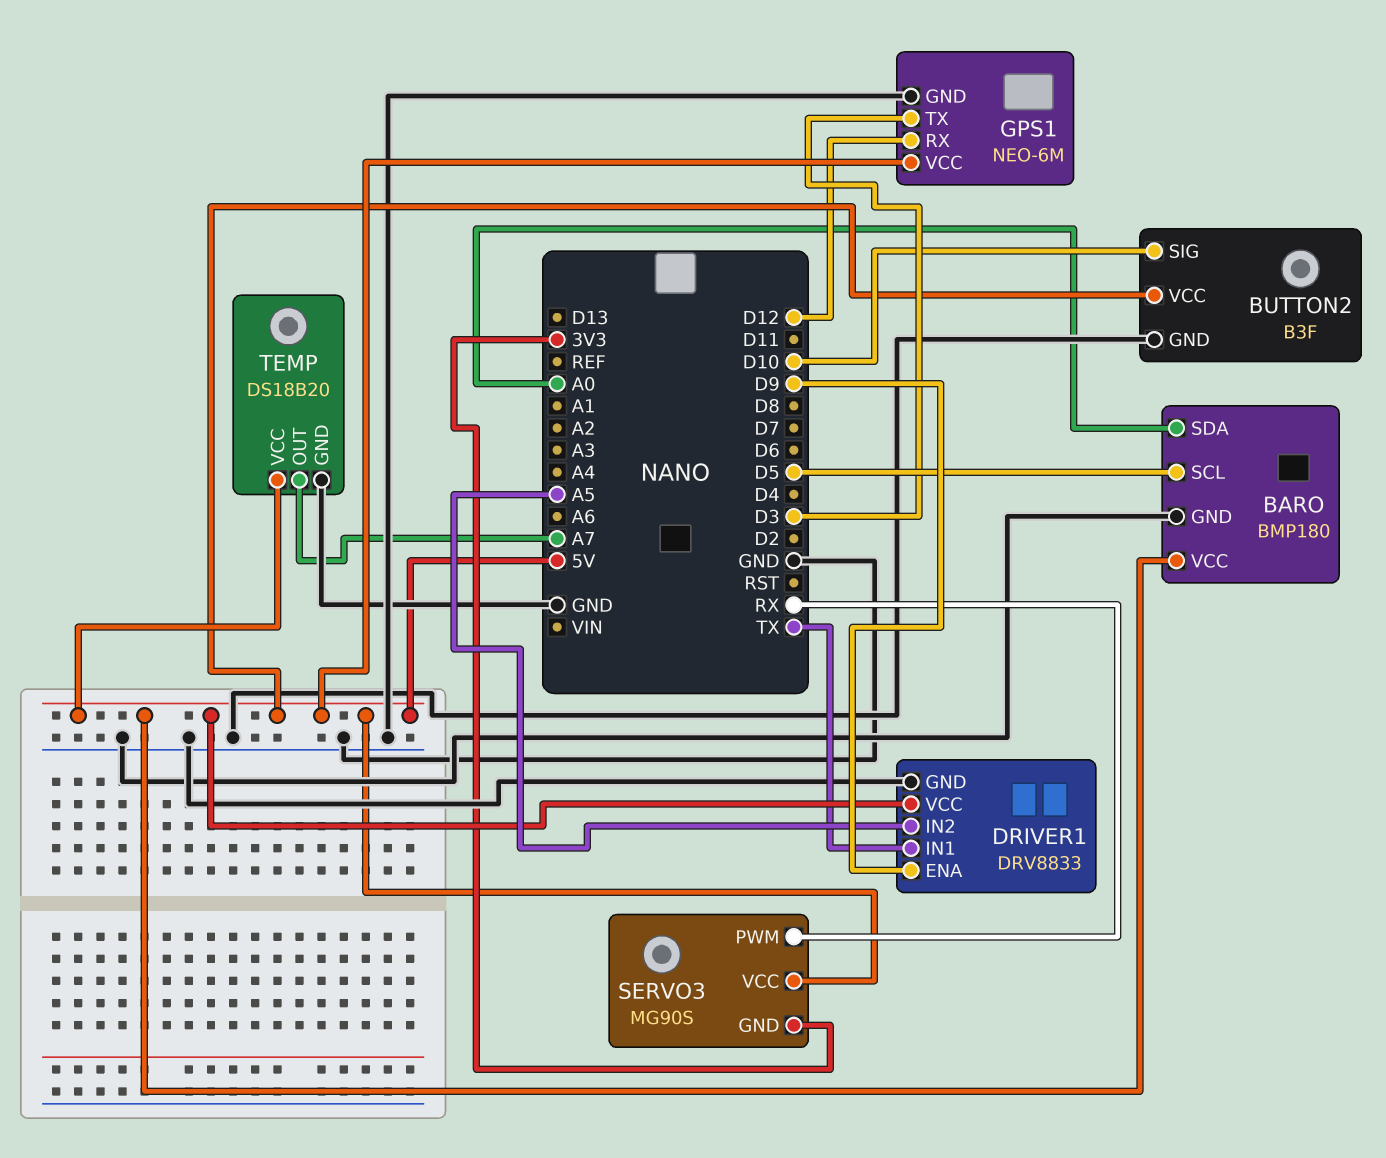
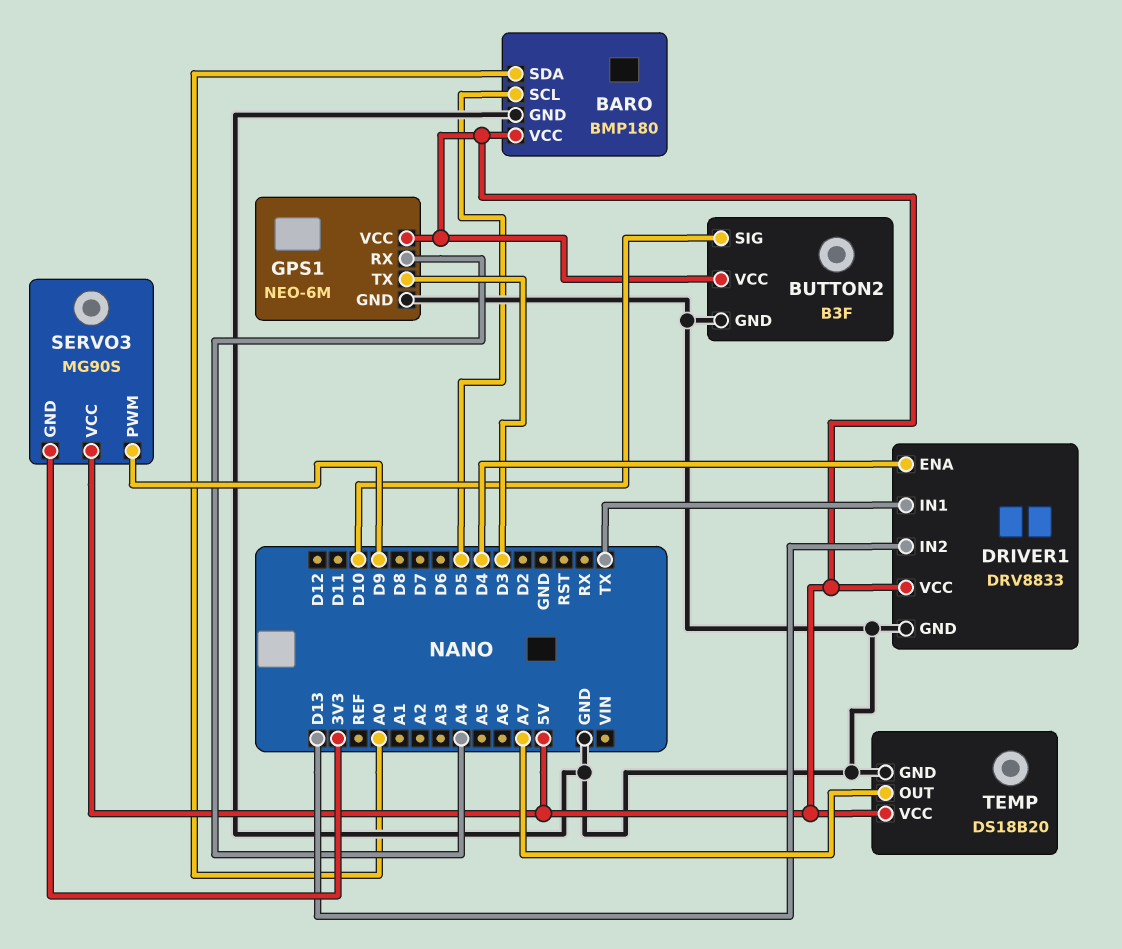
DRIVER1 pin ENA: D9 -> D4
DRIVER1 pin IN2: A5 -> D13
GPS1 pin RX: D12 -> A4
SERVO3 pin PWM: RX -> D9

